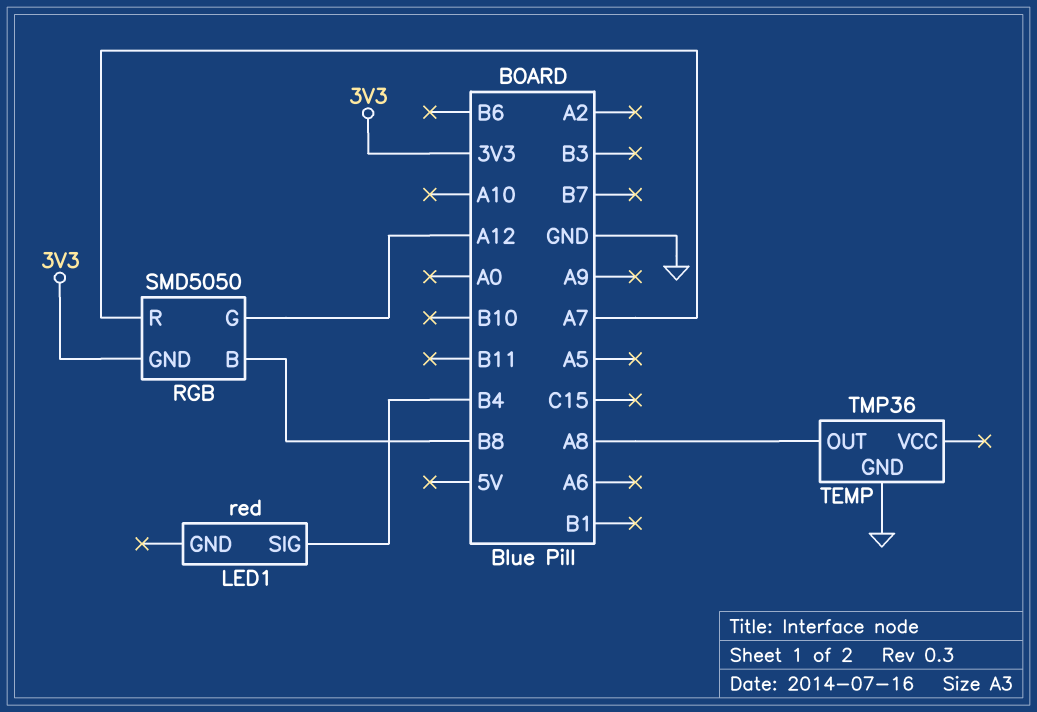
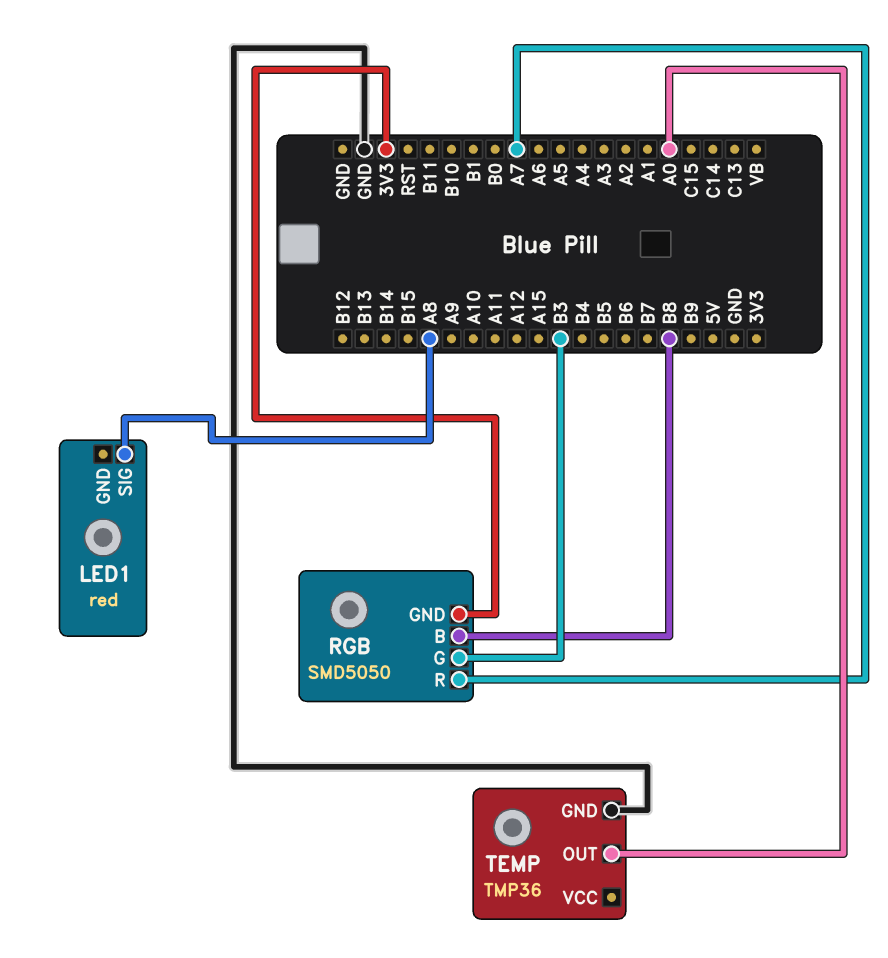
LED1 pin SIG: B4 -> A8
RGB pin G: A12 -> B3
TEMP pin OUT: A8 -> A0

